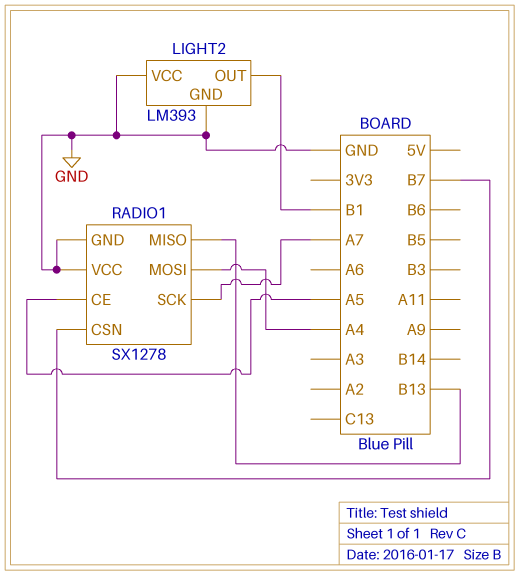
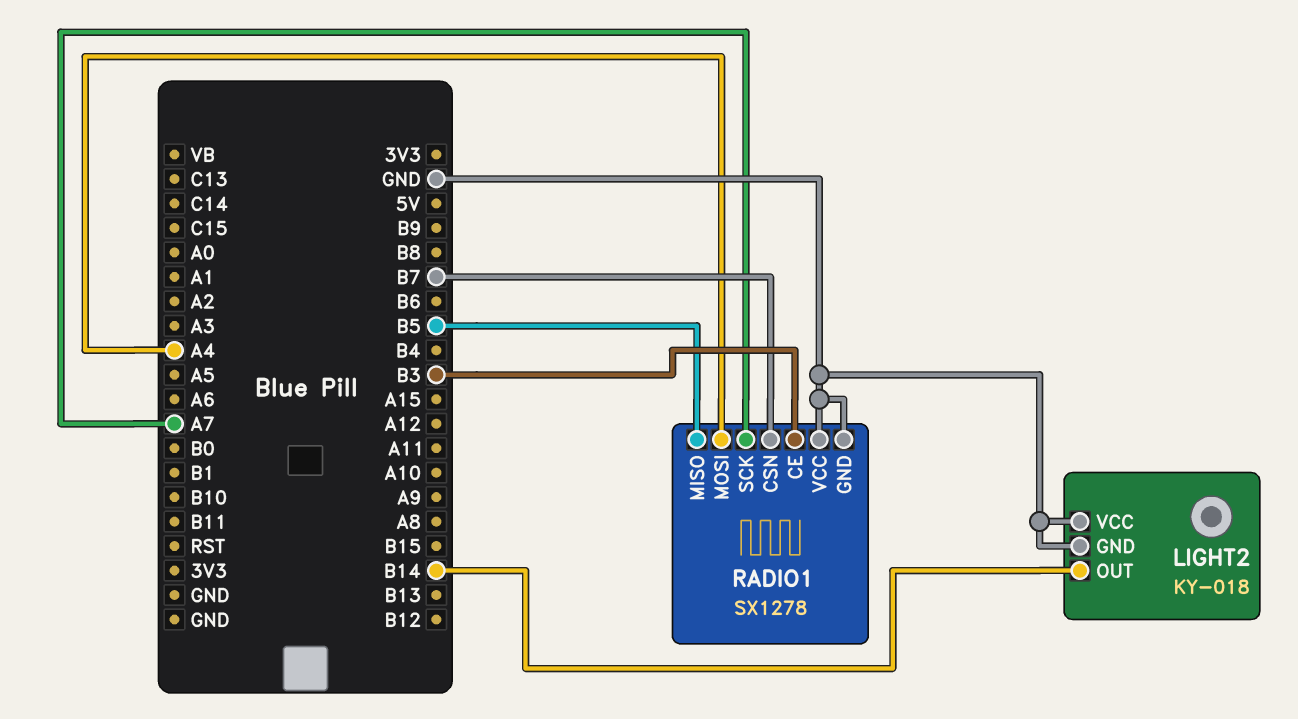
LIGHT2: LM393 -> KY-018
LIGHT2 pin OUT: B1 -> B14
RADIO1 pin CE: A5 -> B3
RADIO1 pin MISO: B13 -> B5

